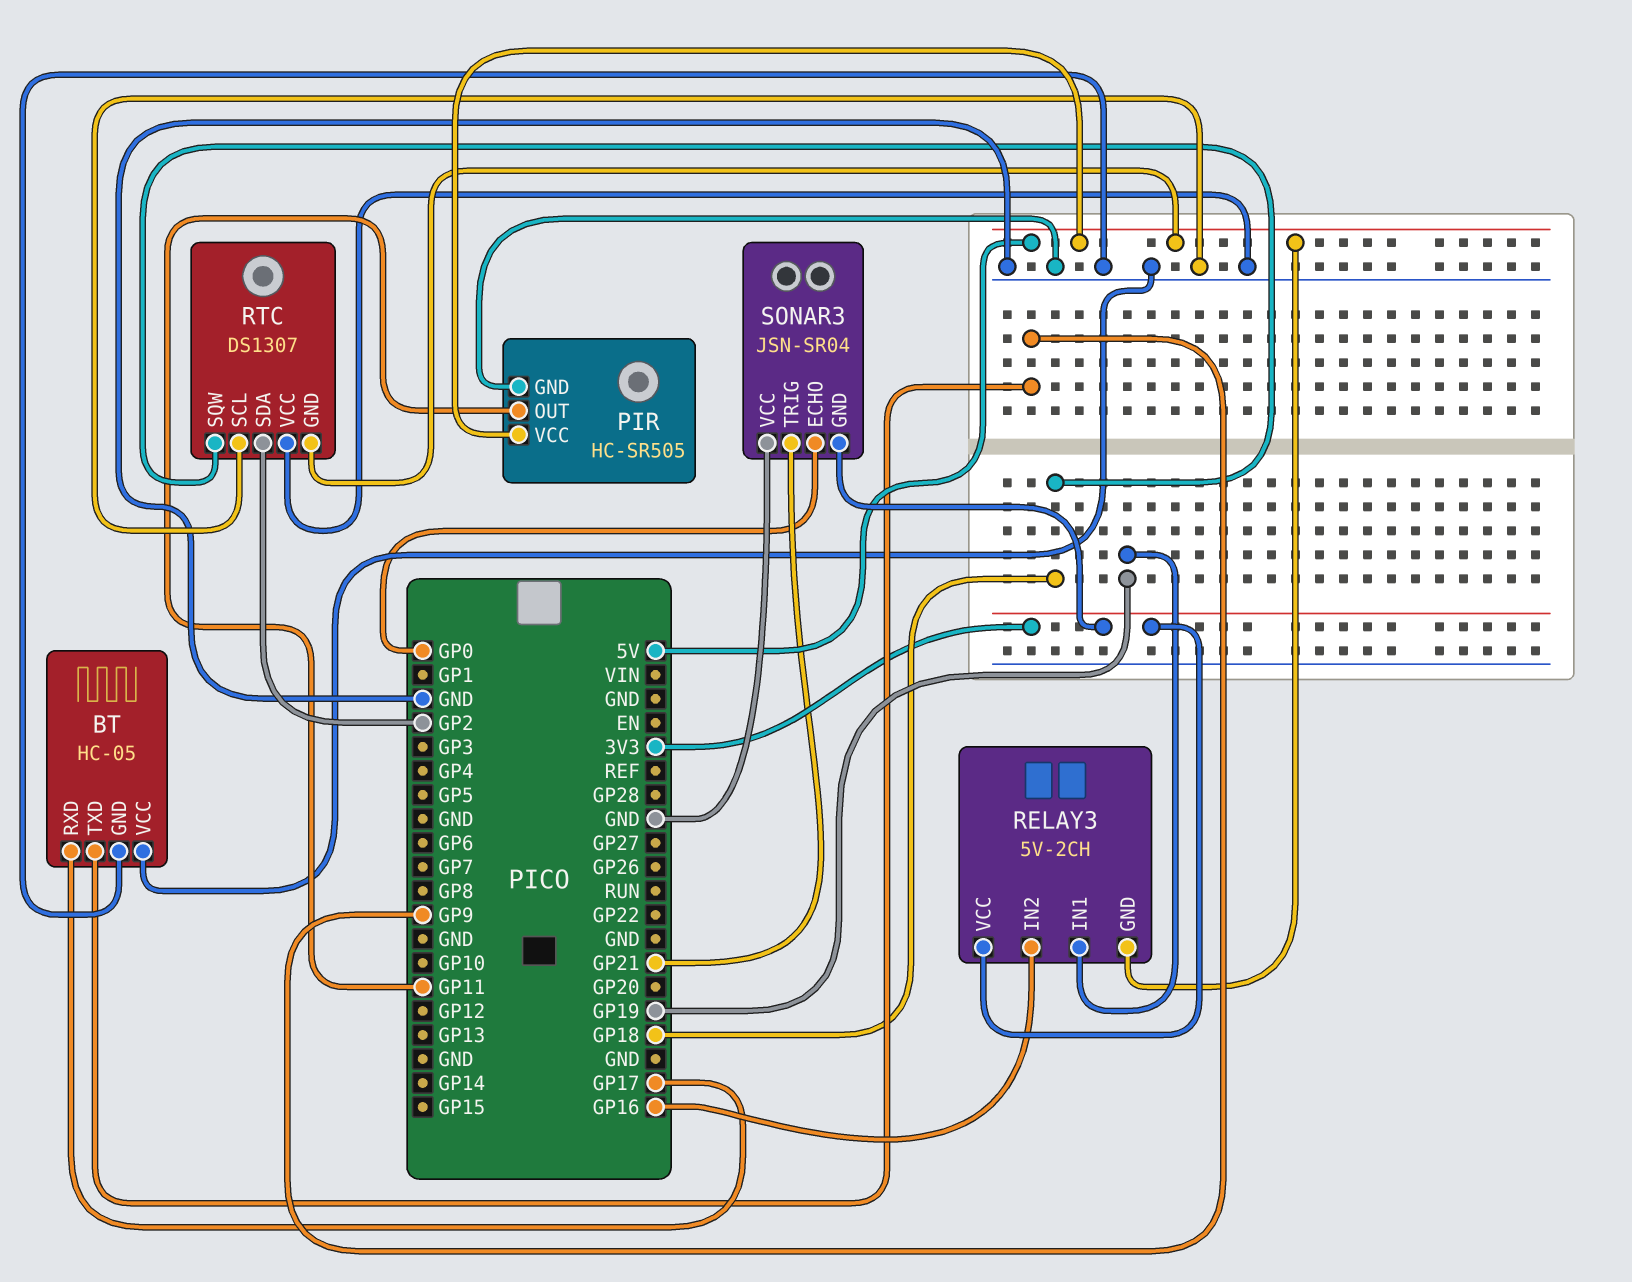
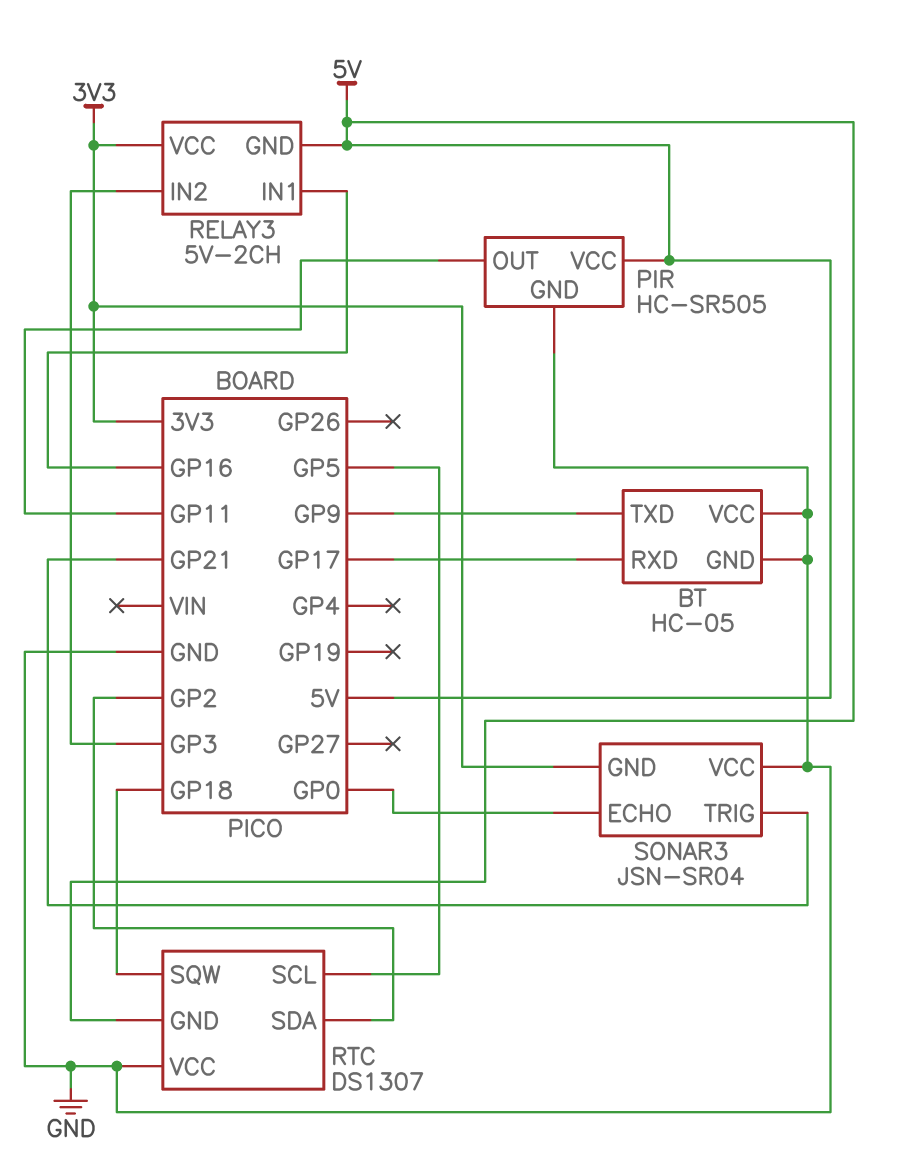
RELAY3 pin IN1: GP19 -> GP16
RELAY3 pin IN2: GP16 -> GP3
RTC pin SCL: GND -> GP5

